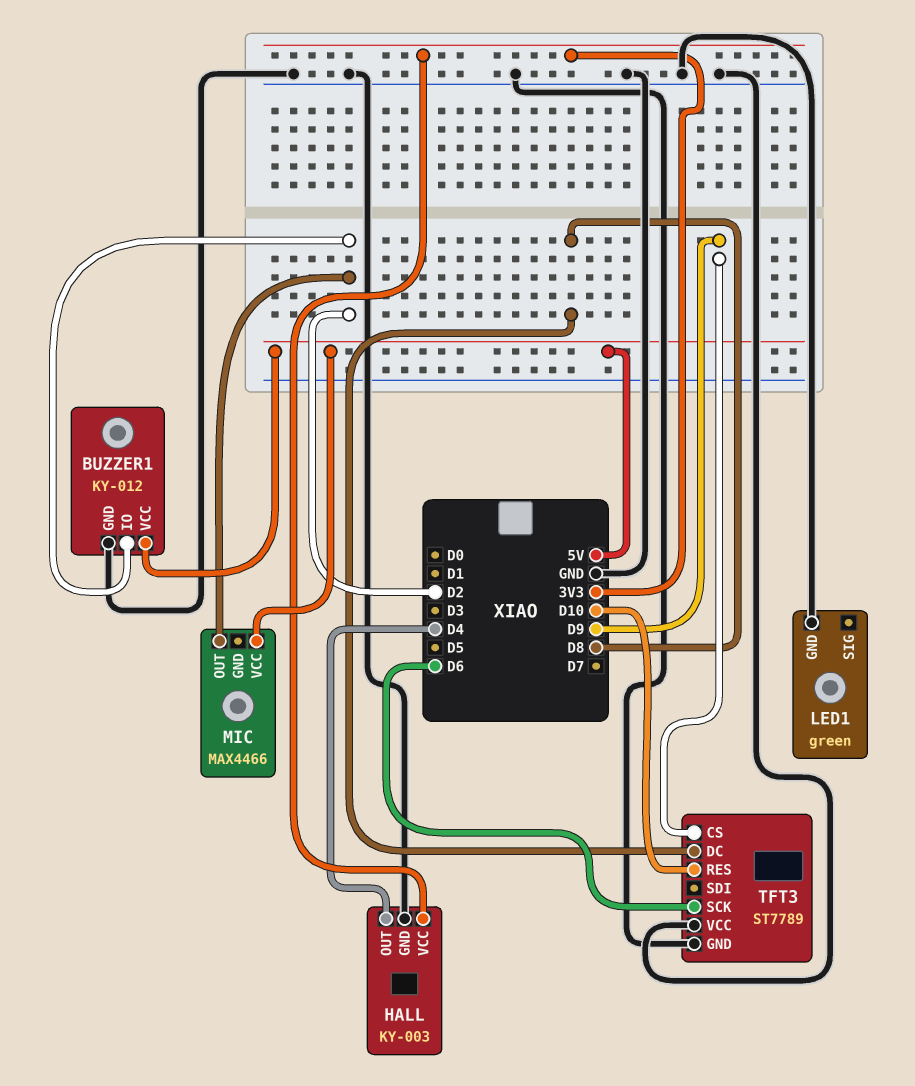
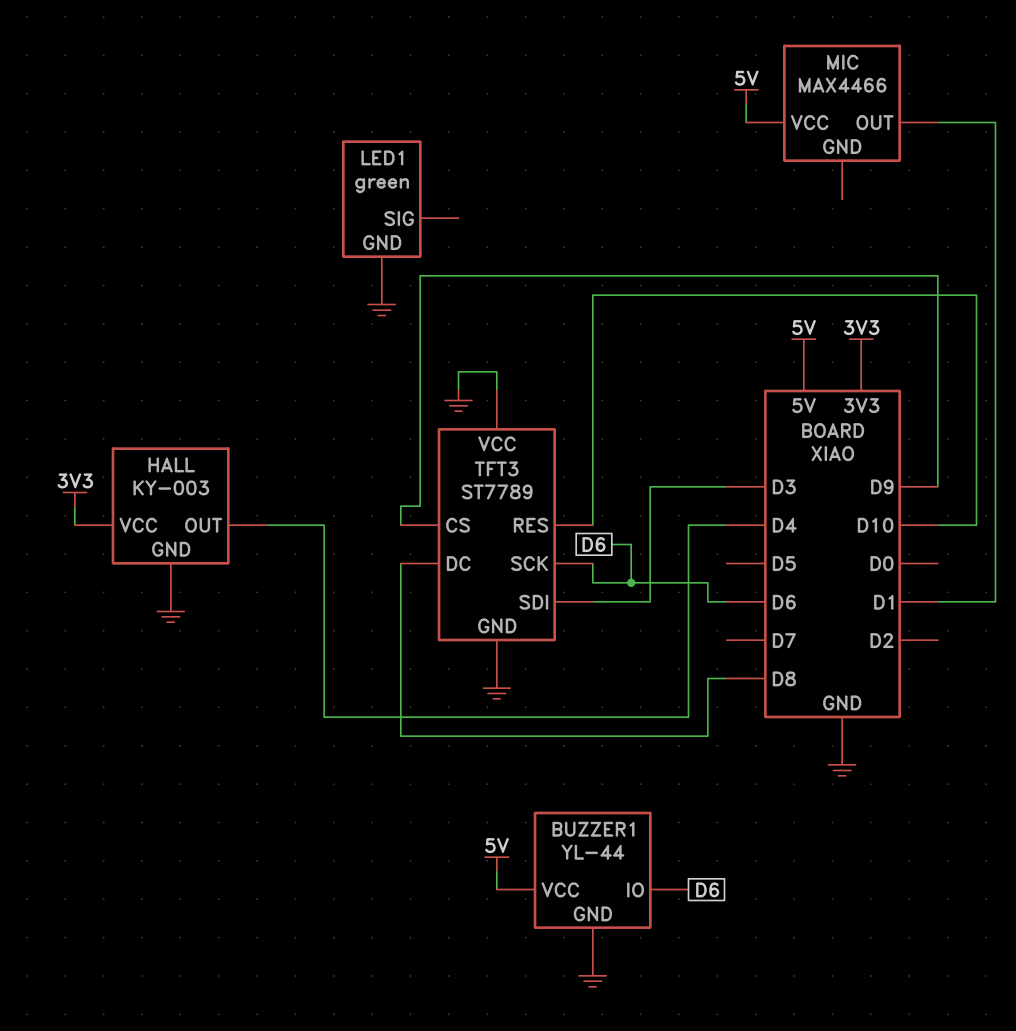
BUZZER1: KY-012 -> YL-44
BUZZER1 pin IO: D2 -> D6
MIC pin OUT: D2 -> D1
TFT3 pin SDI: none -> D3

